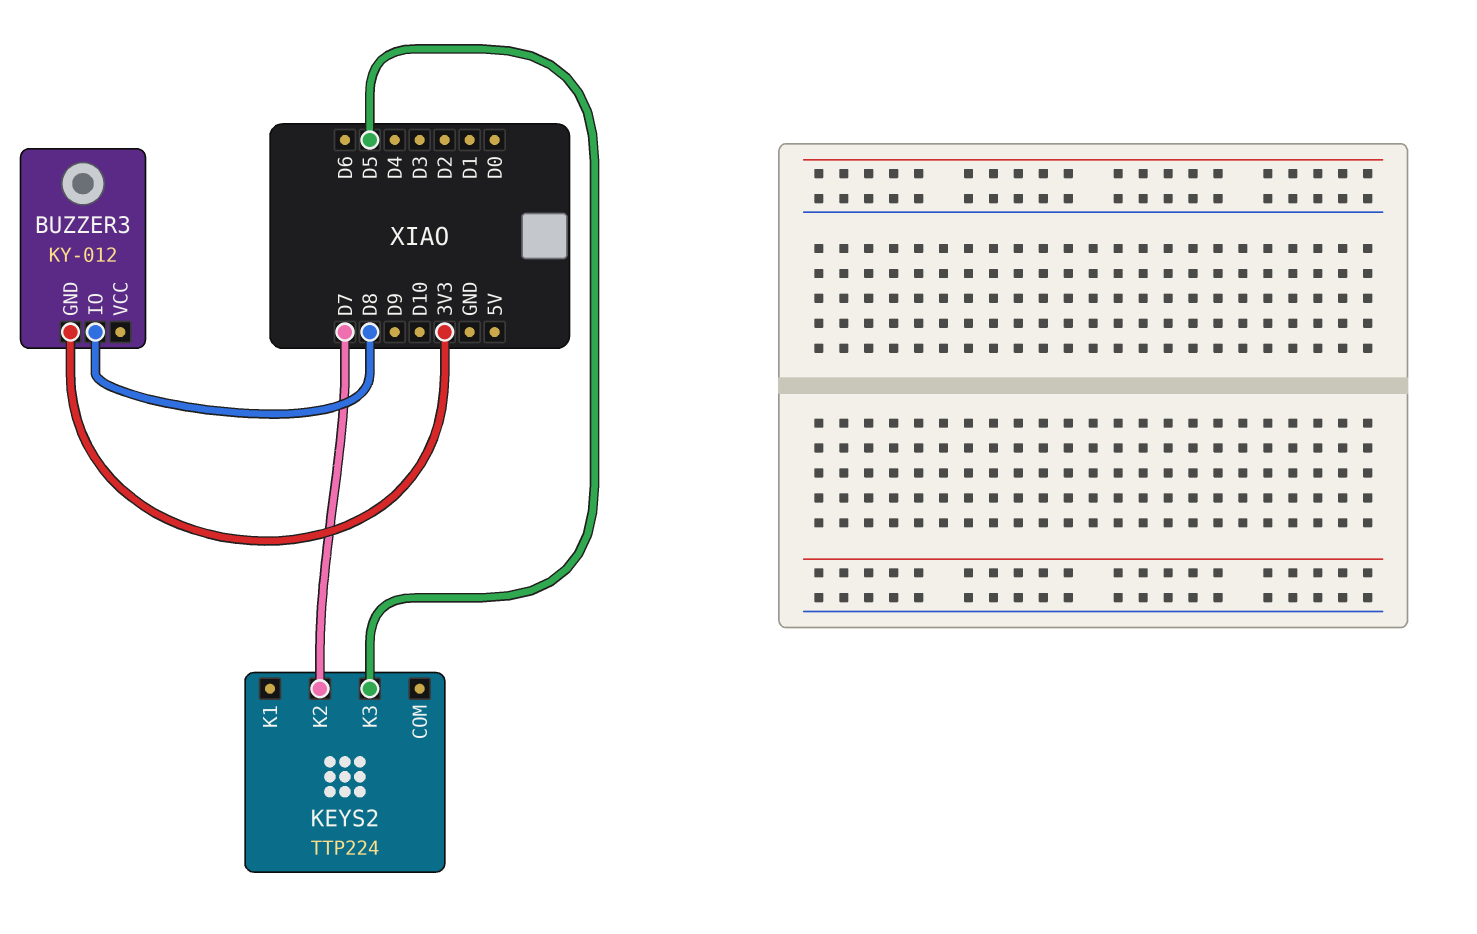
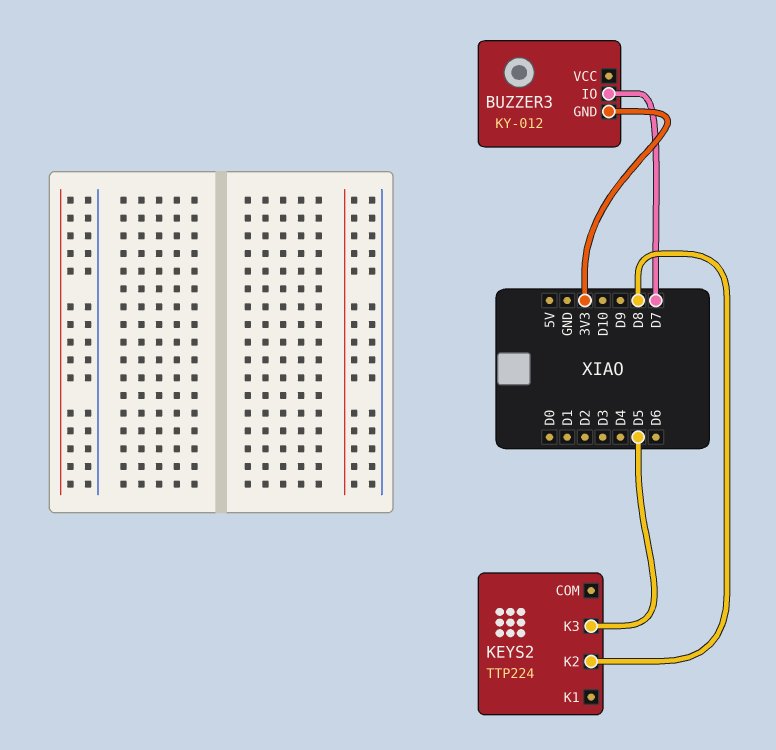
BUZZER3 pin IO: D8 -> D7
KEYS2 pin K2: D7 -> D8

